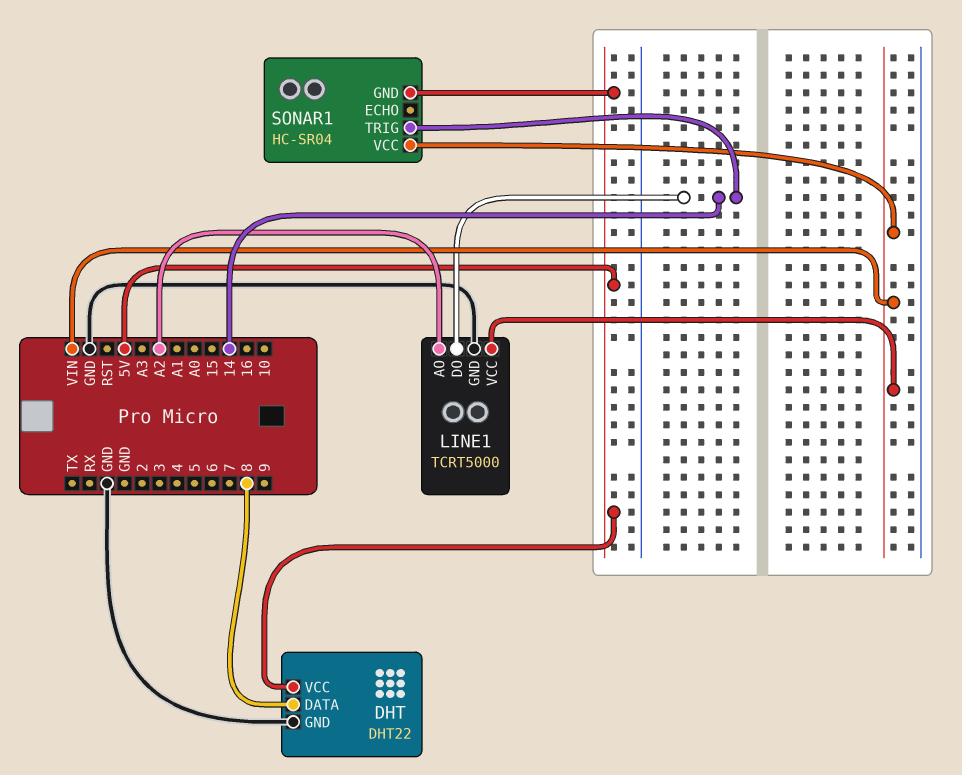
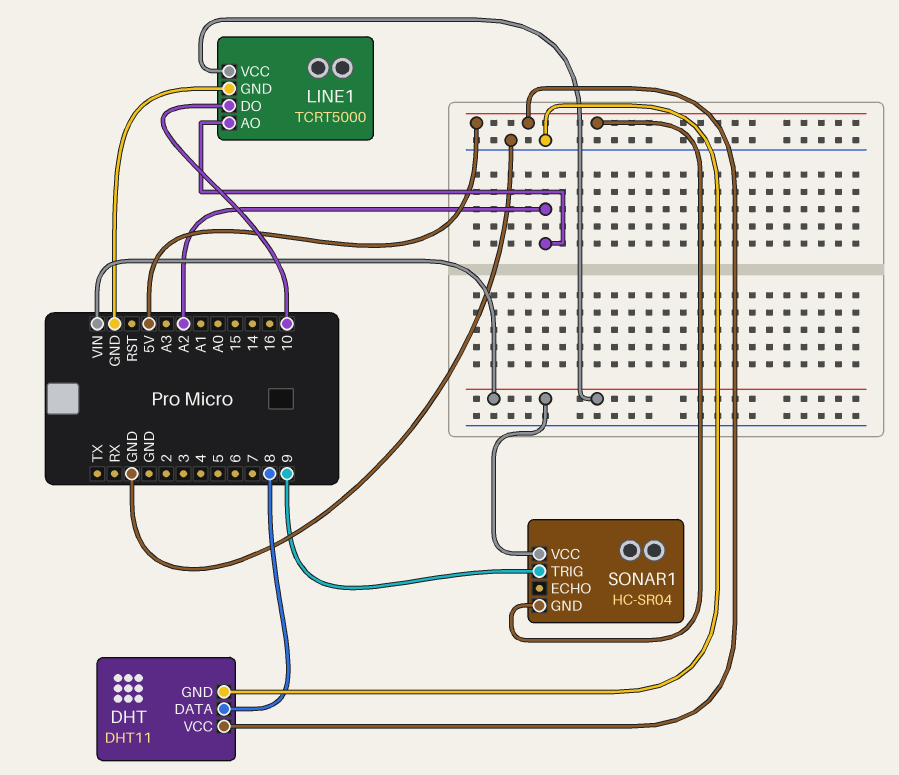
DHT: DHT22 -> DHT11
LINE1 pin DO: 14 -> 10
SONAR1 pin TRIG: 14 -> 9

